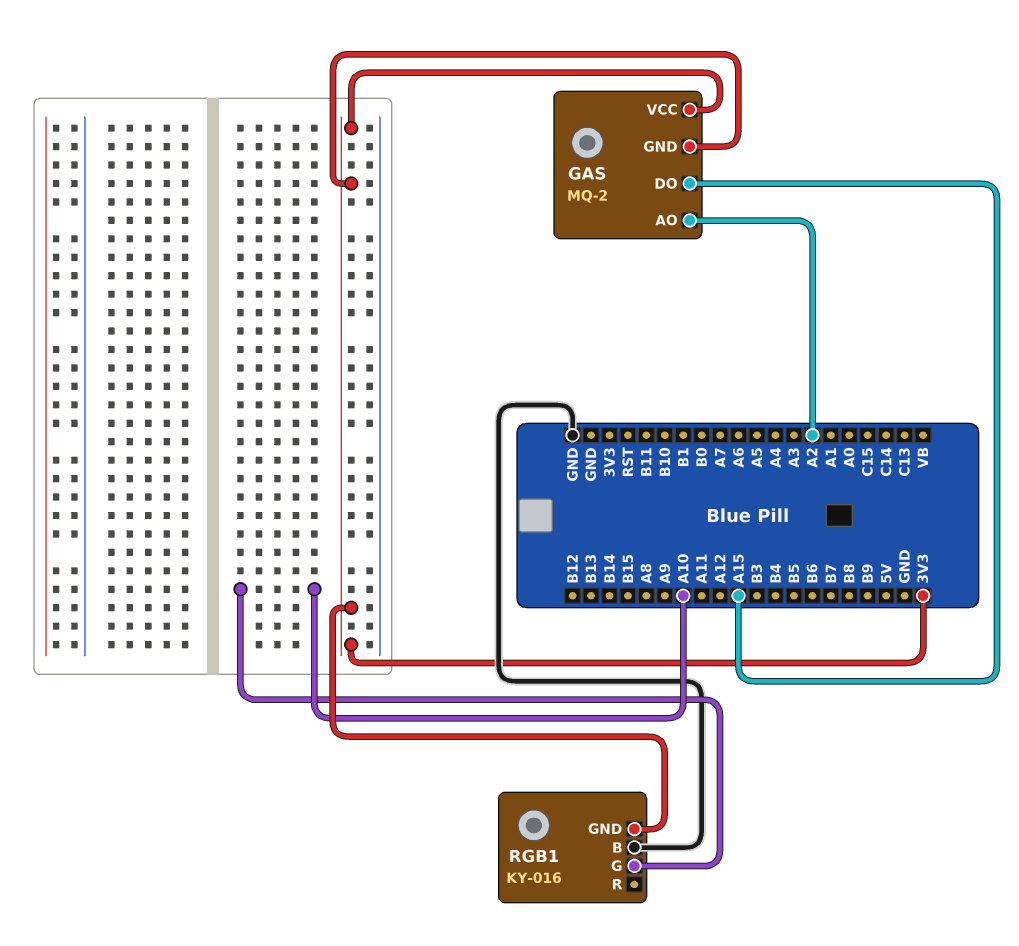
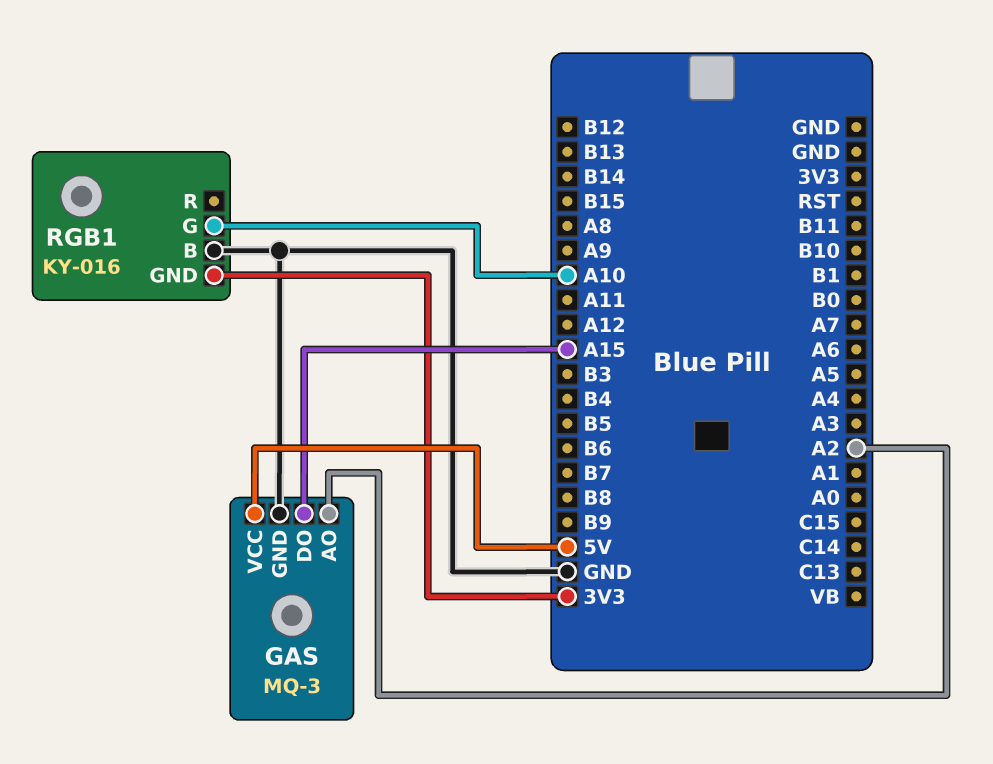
GAS: MQ-2 -> MQ-3
GAS pin GND: 3V3 -> GND
GAS pin VCC: 3V3 -> 5V

